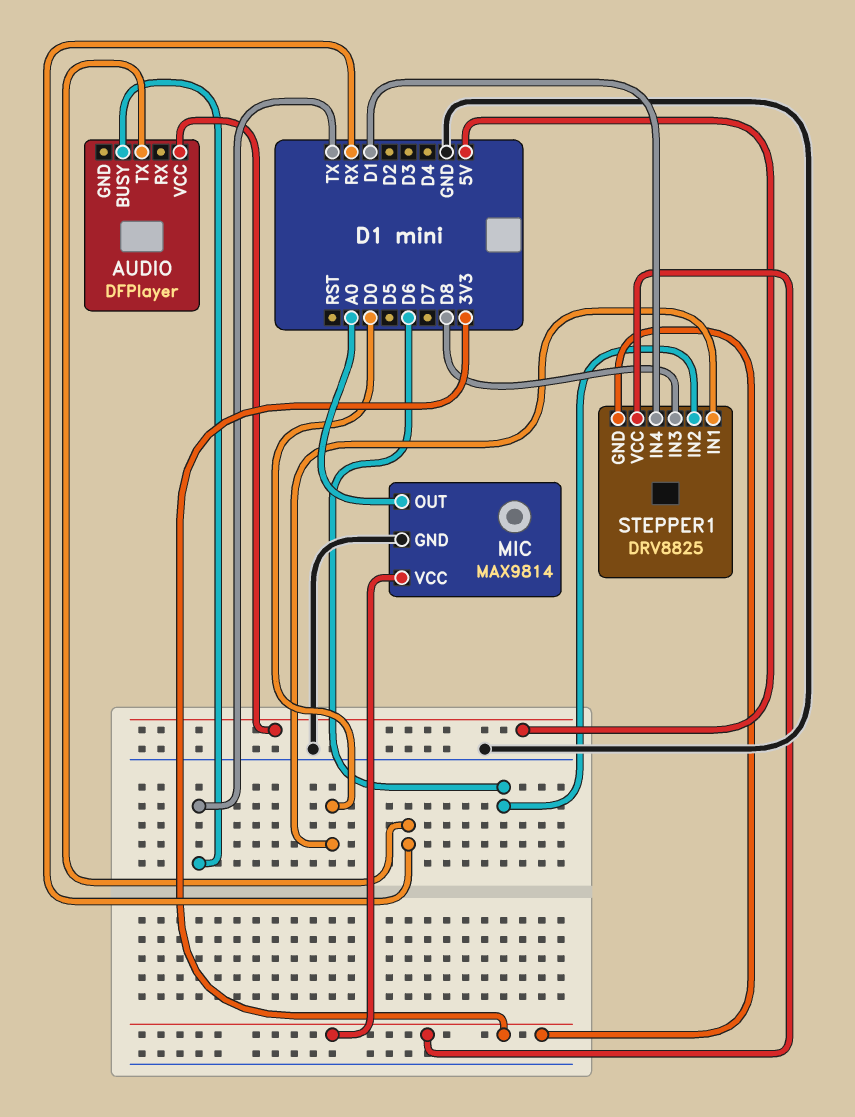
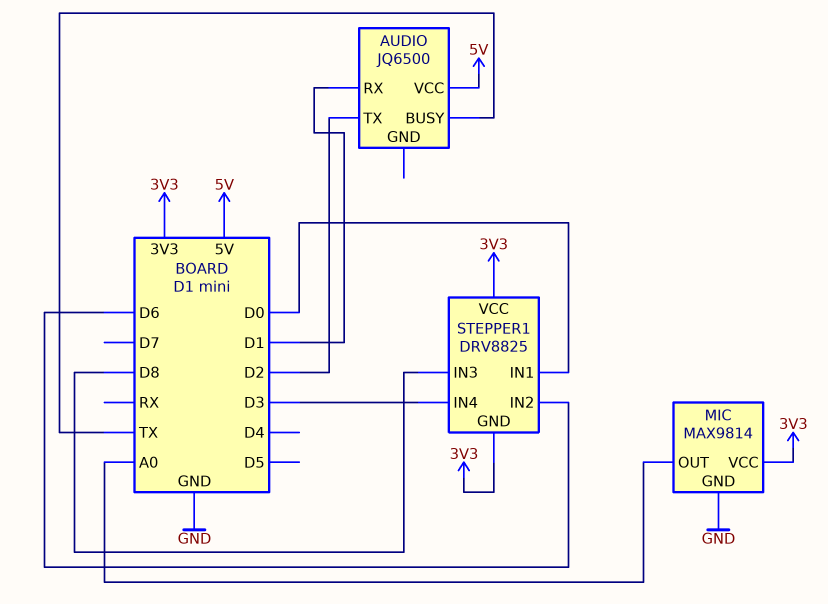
AUDIO: DFPlayer -> JQ6500
AUDIO pin RX: none -> D1
AUDIO pin TX: RX -> D2
STEPPER1 pin IN4: D1 -> D3

